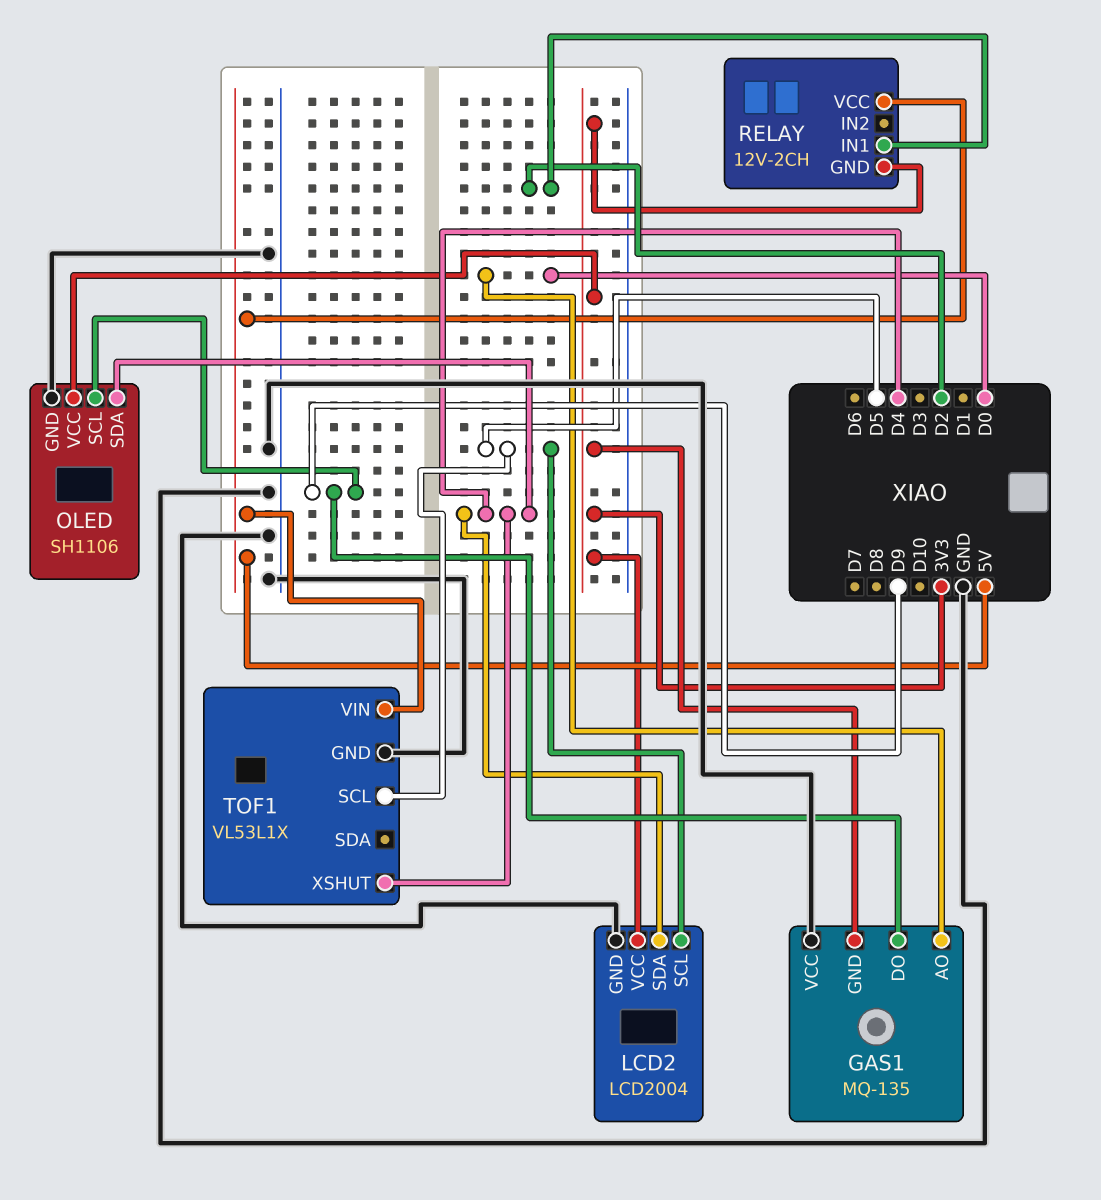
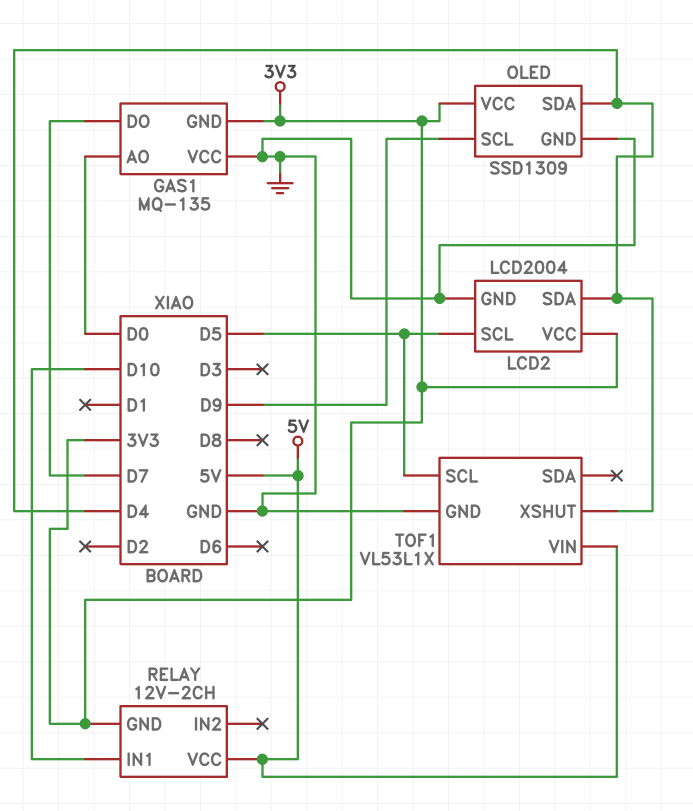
GAS1 pin DO: D9 -> D7
OLED: SH1106 -> SSD1309
RELAY pin IN1: D2 -> D10

